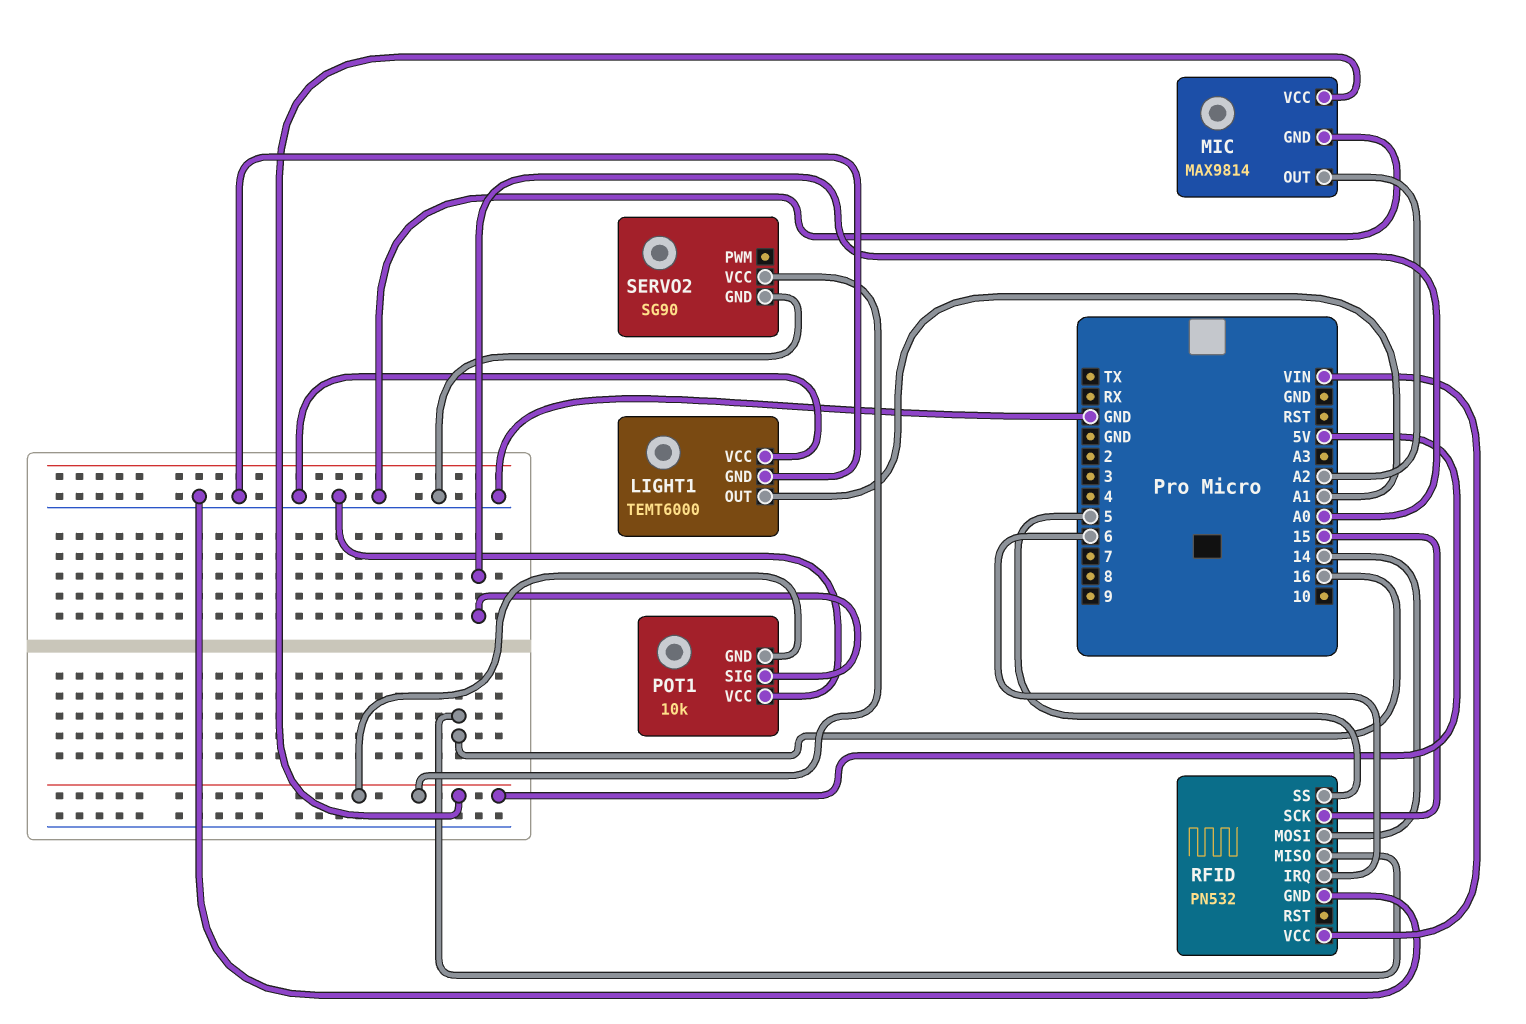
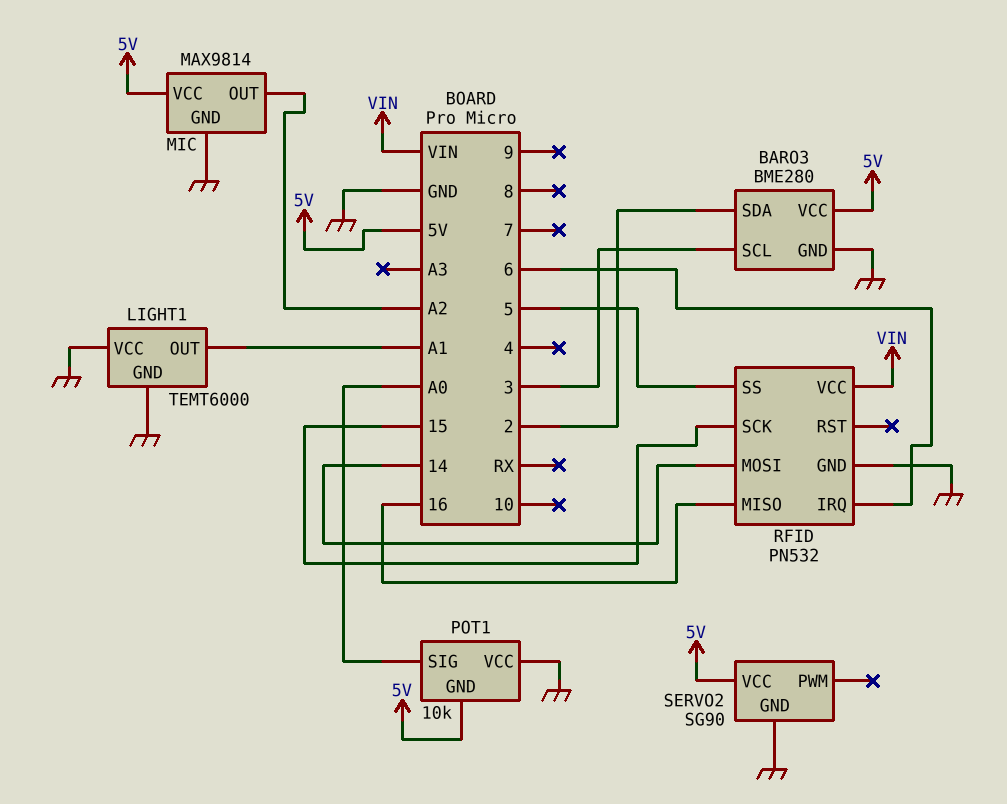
BARO3: none -> BME280
BARO3 pin GND: none -> GND
BARO3 pin SCL: none -> 3
BARO3 pin SDA: none -> 2
BARO3 pin VCC: none -> 5V

